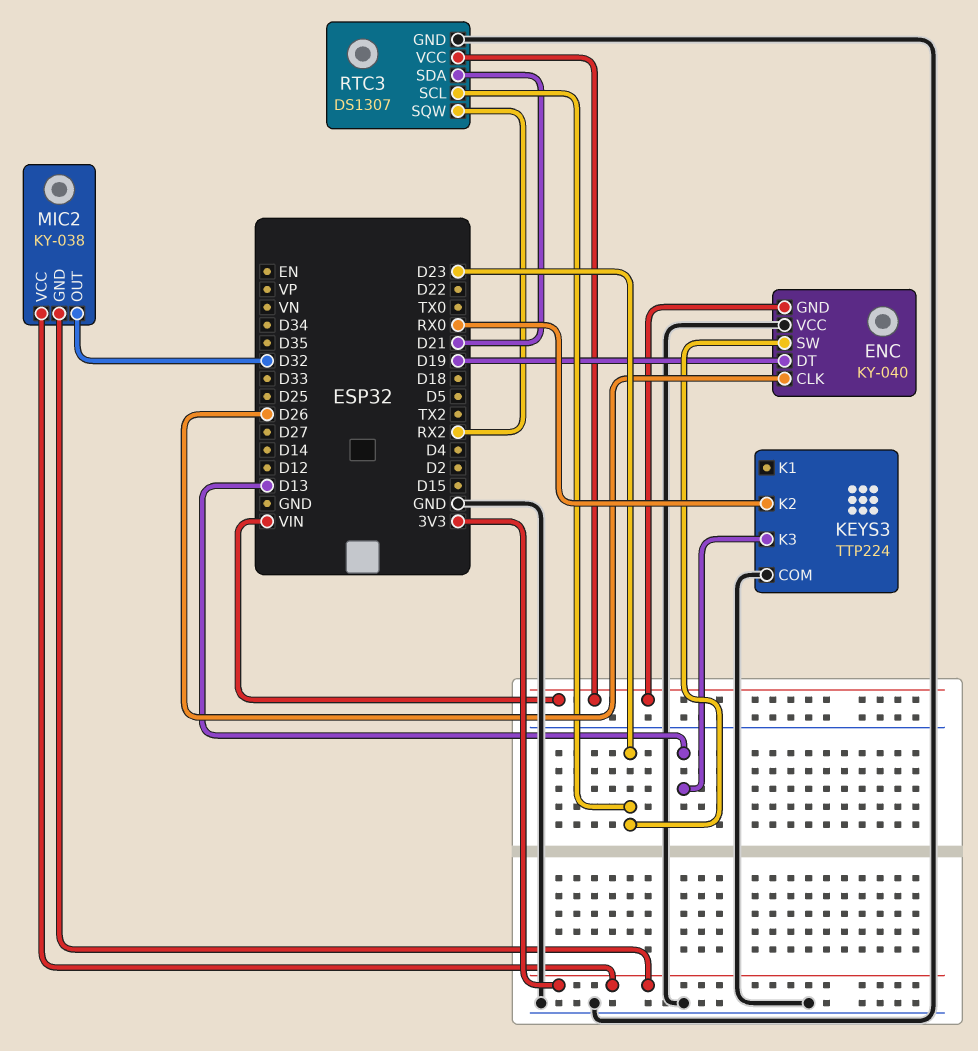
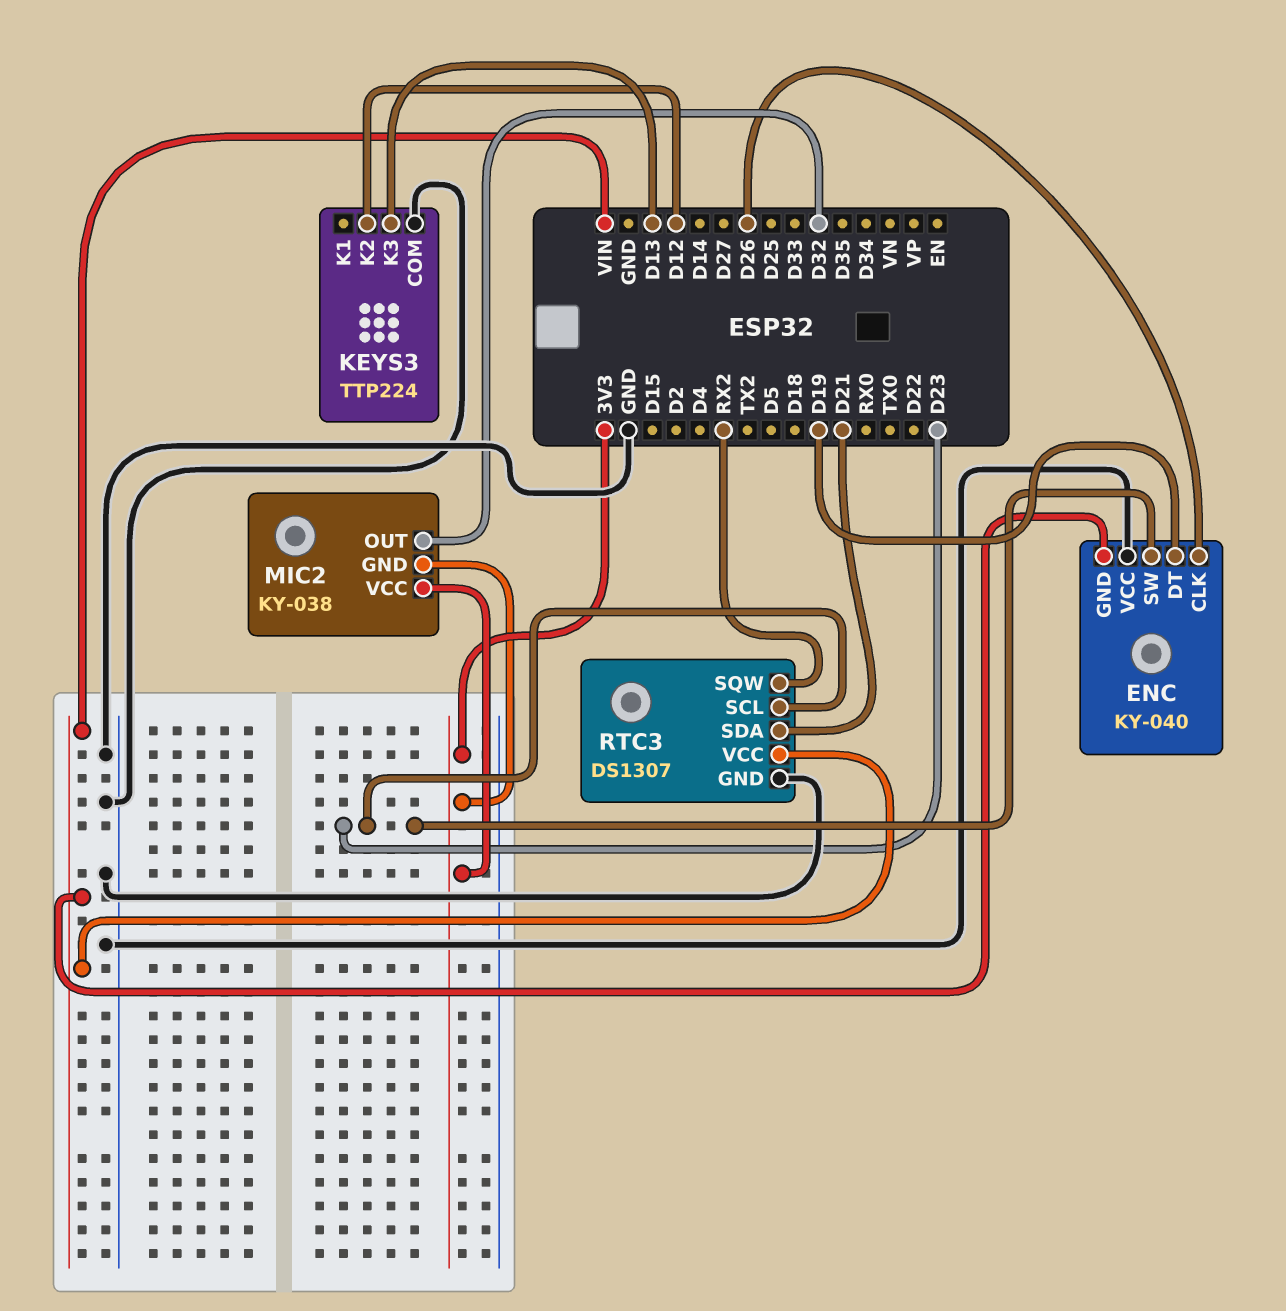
KEYS3 pin K2: RX0 -> D12

